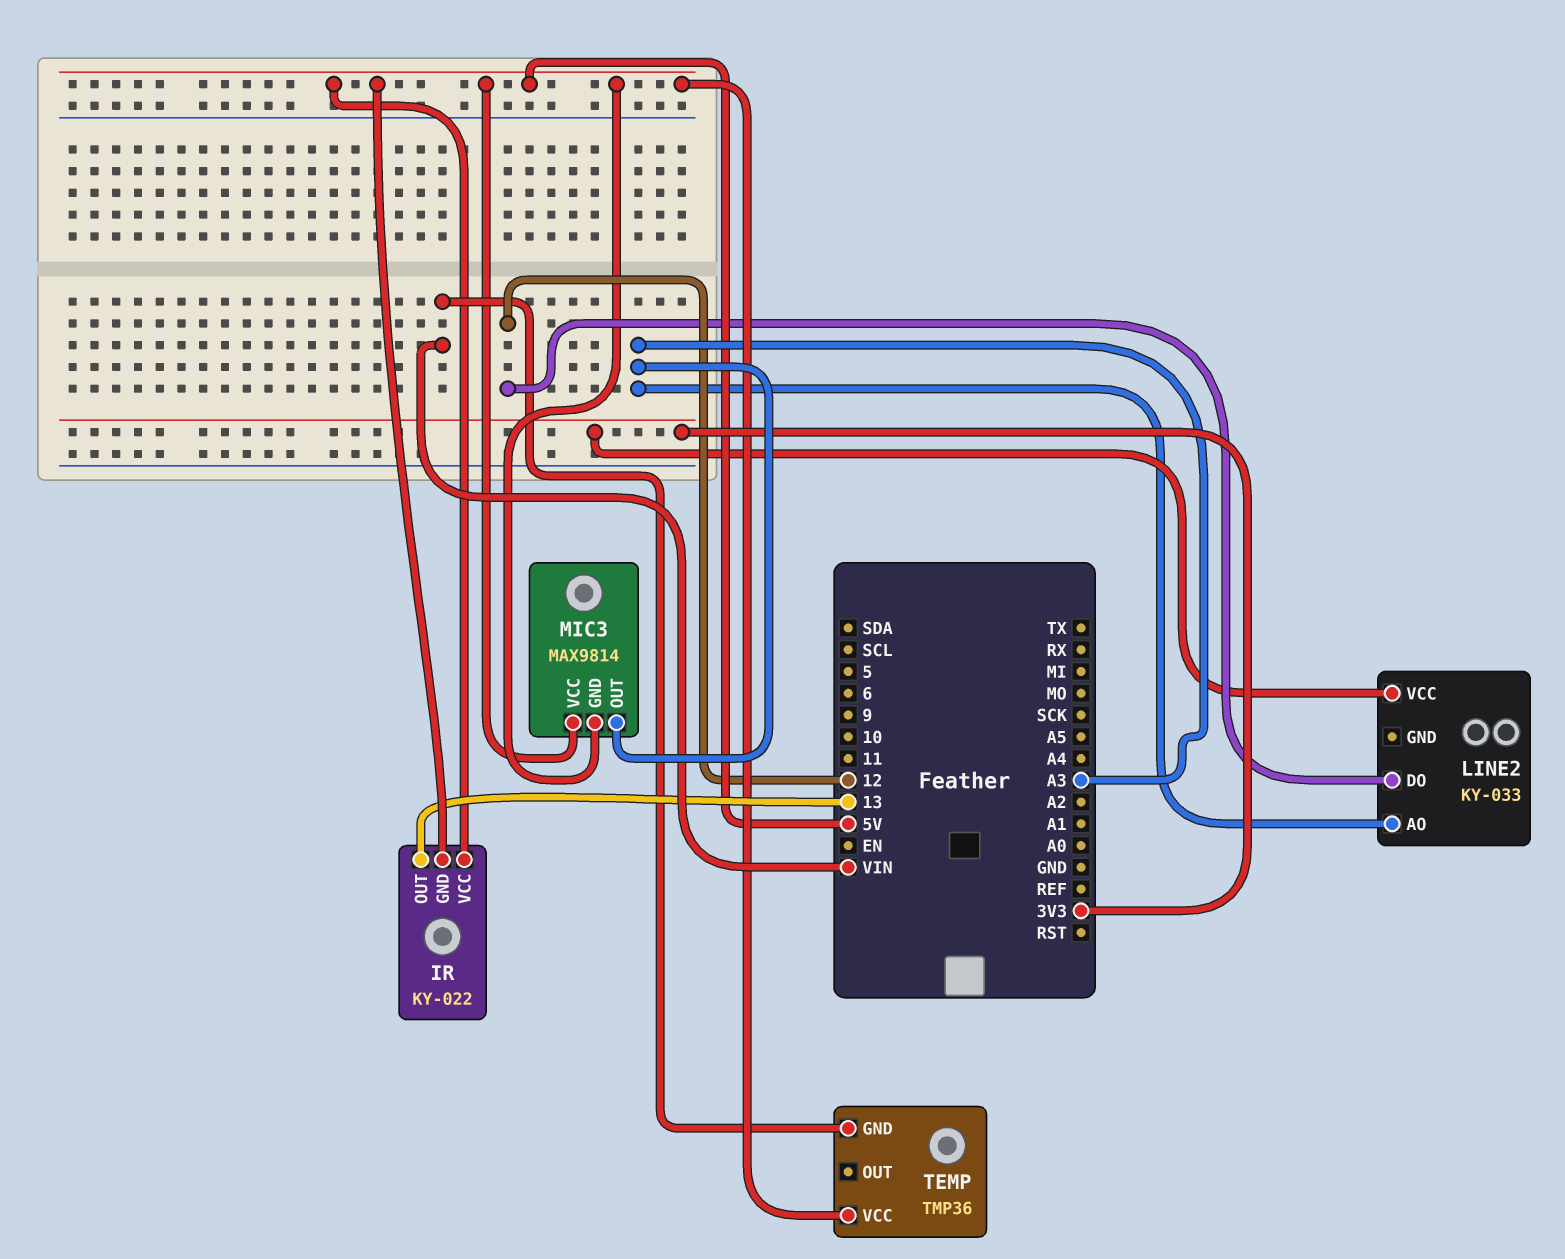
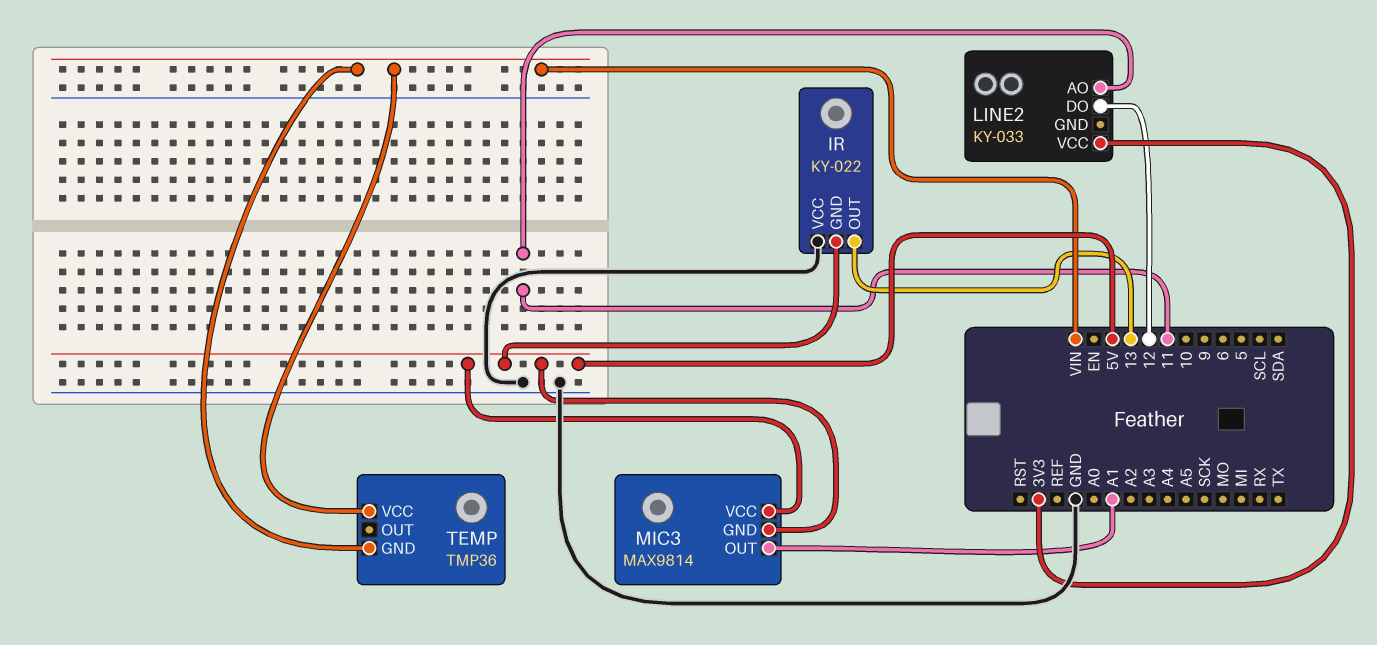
IR pin VCC: 5V -> GND
LINE2 pin AO: A3 -> 11
MIC3 pin OUT: A3 -> A1
TEMP pin VCC: 5V -> VIN

